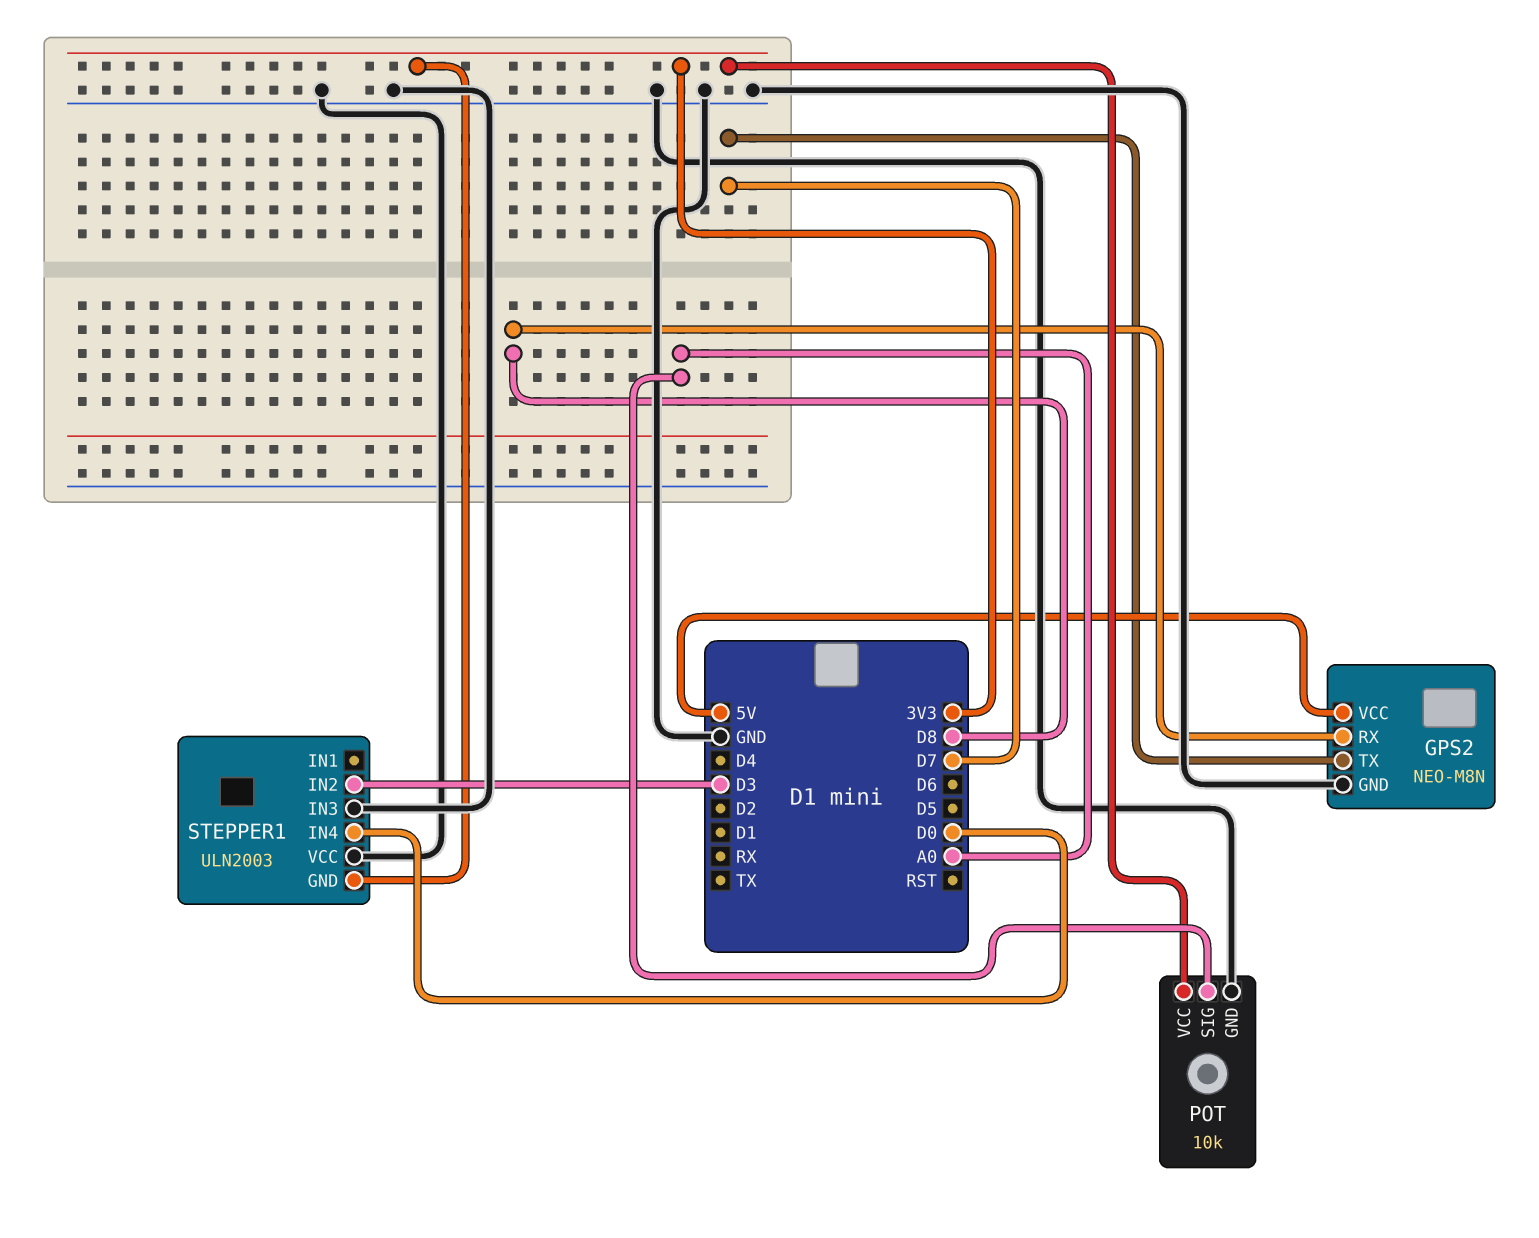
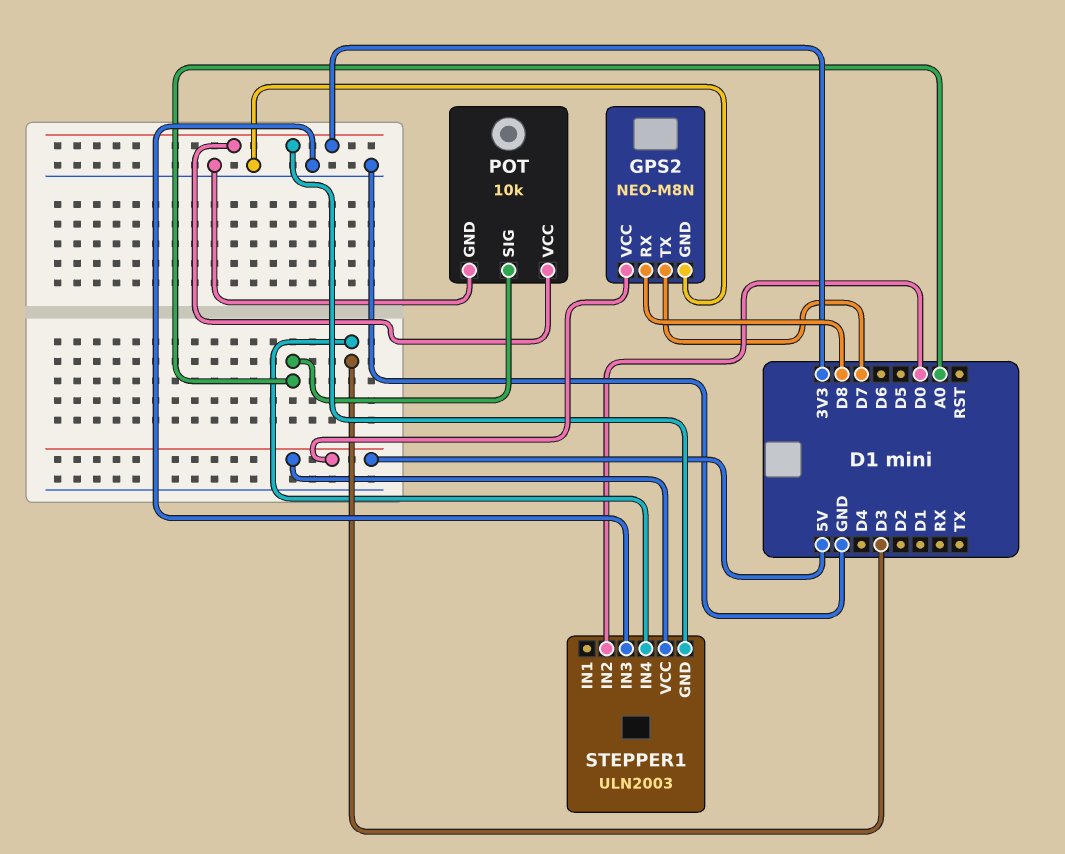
STEPPER1 pin IN2: D3 -> D0
STEPPER1 pin IN4: D0 -> D3
STEPPER1 pin VCC: GND -> 5V

